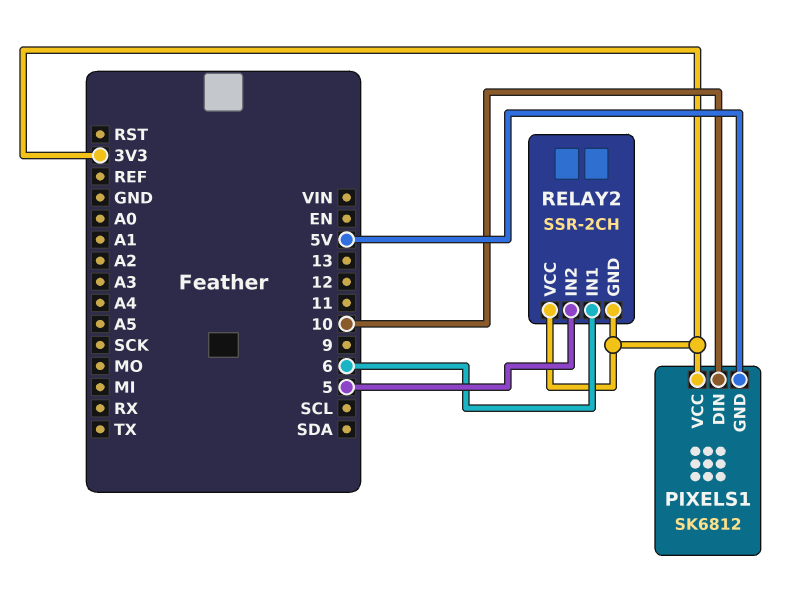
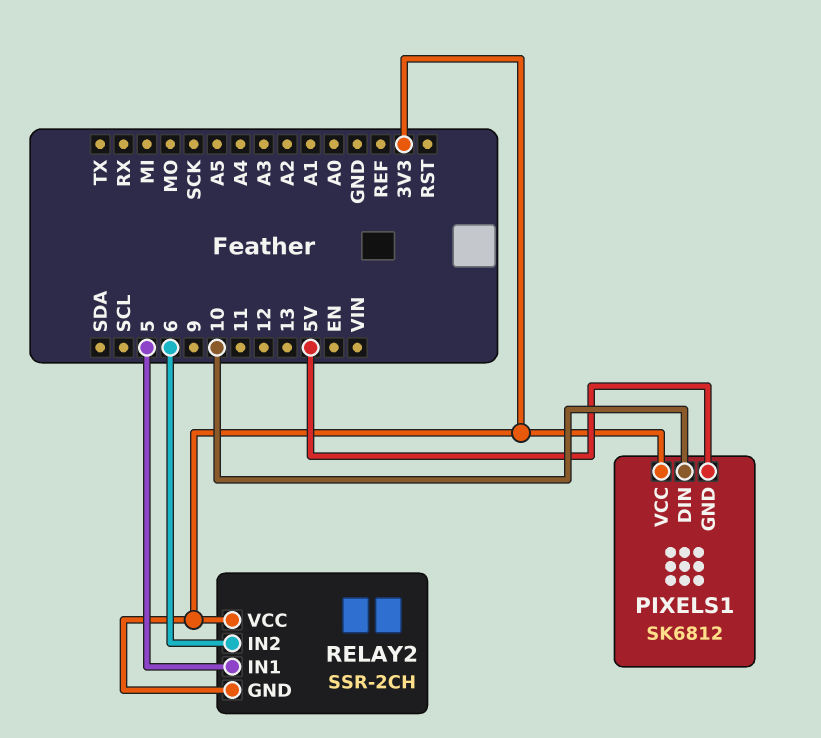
RELAY2 pin IN1: 6 -> 5
RELAY2 pin IN2: 5 -> 6

